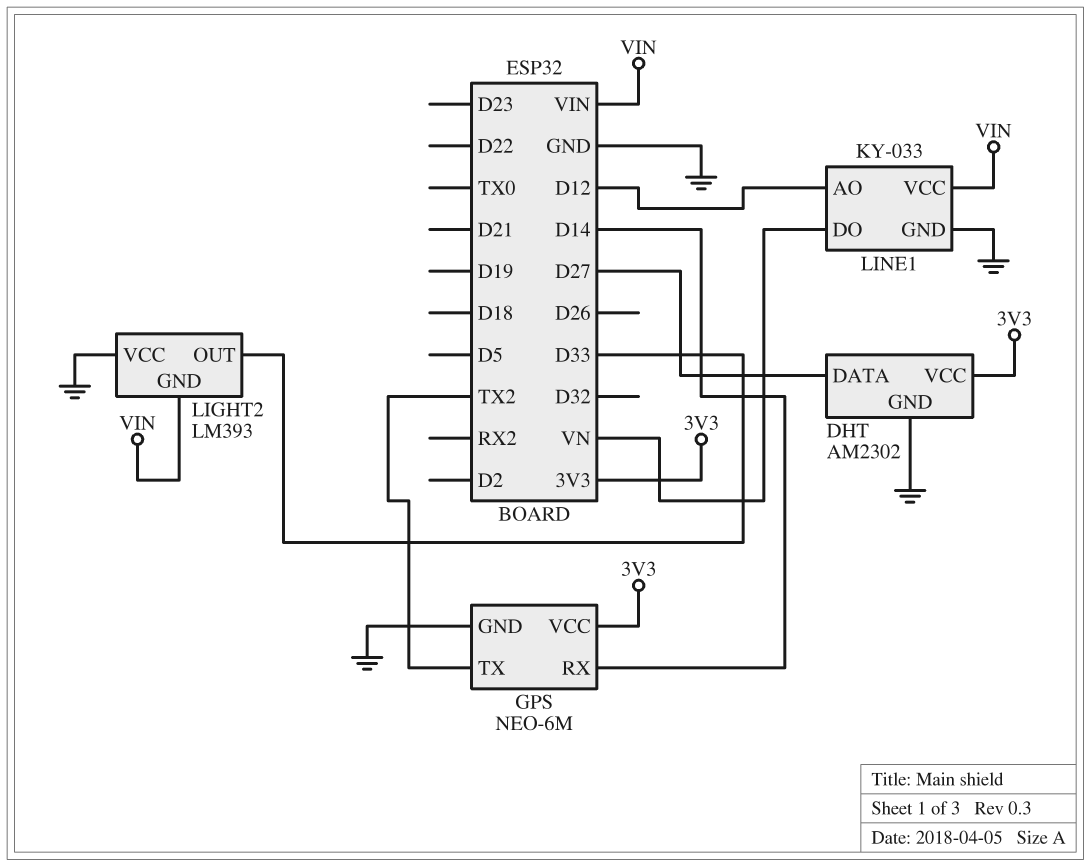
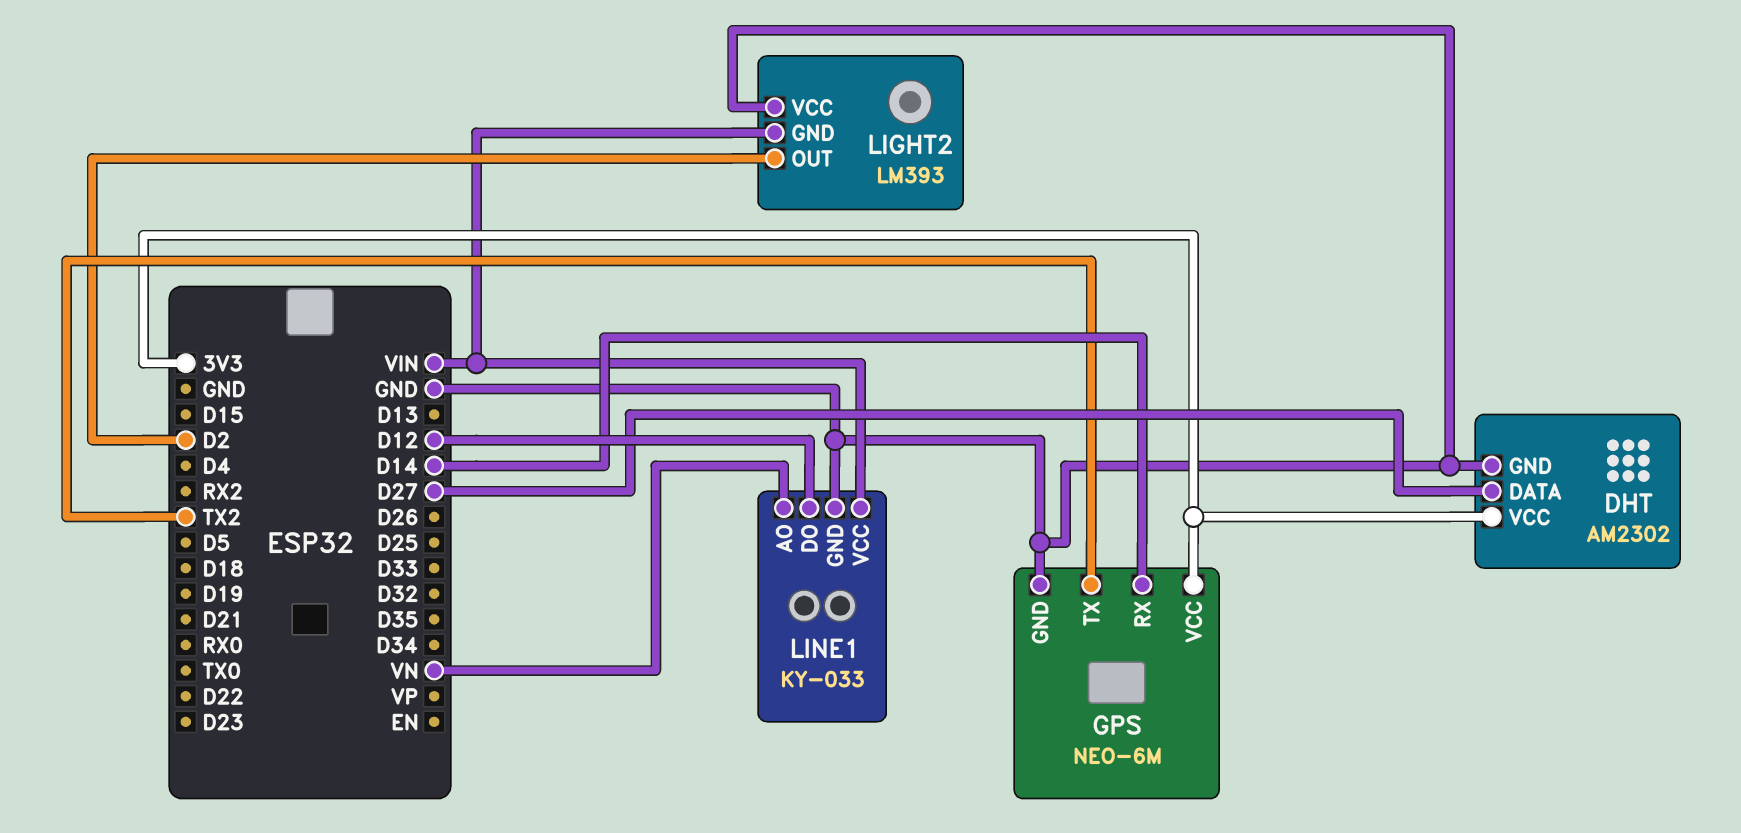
LIGHT2 pin OUT: D33 -> D2
LINE1 pin AO: D12 -> VN
LINE1 pin DO: VN -> D12

